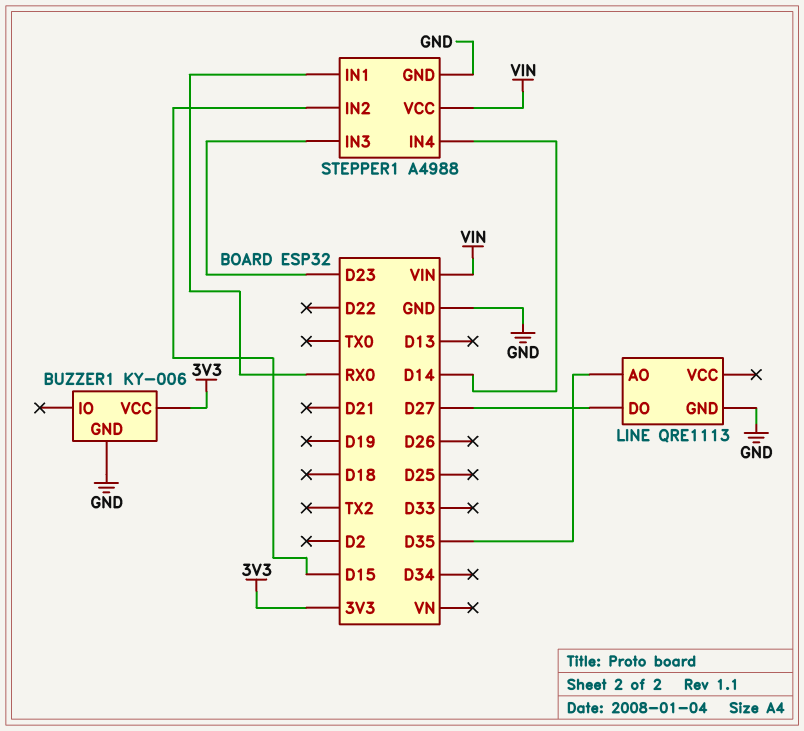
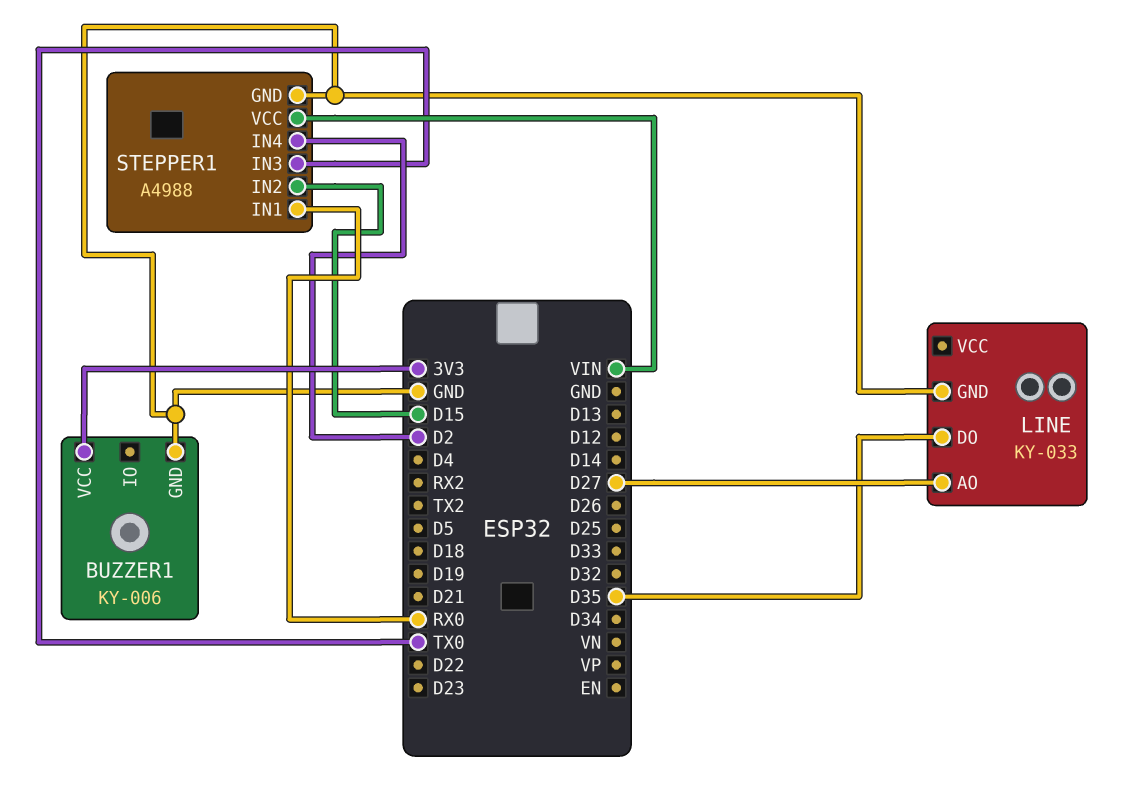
LINE: QRE1113 -> KY-033
LINE pin AO: D35 -> D27
LINE pin DO: D27 -> D35
STEPPER1 pin IN3: D23 -> TX0
STEPPER1 pin IN4: D14 -> D2

